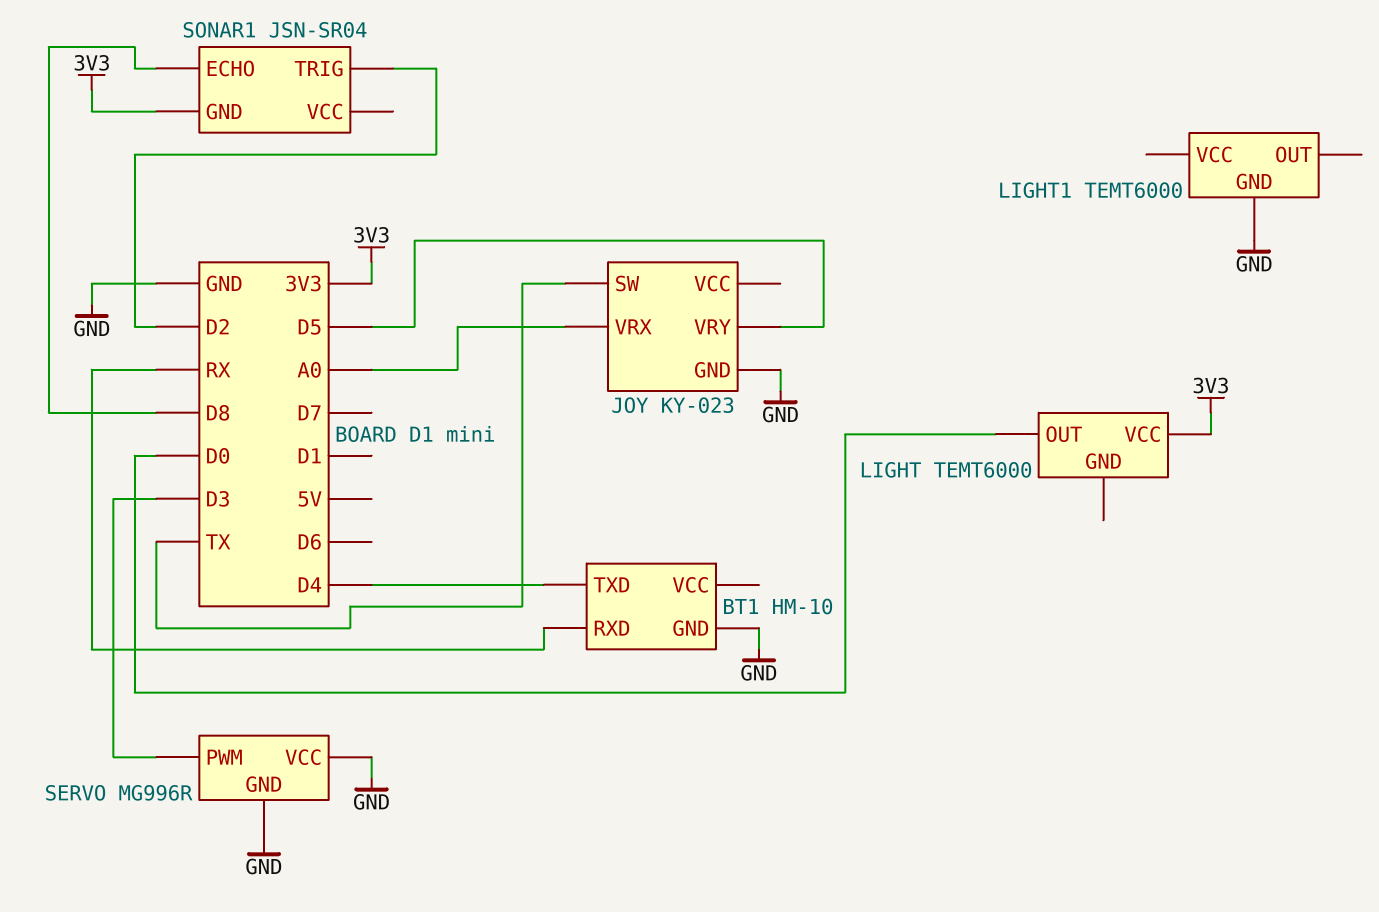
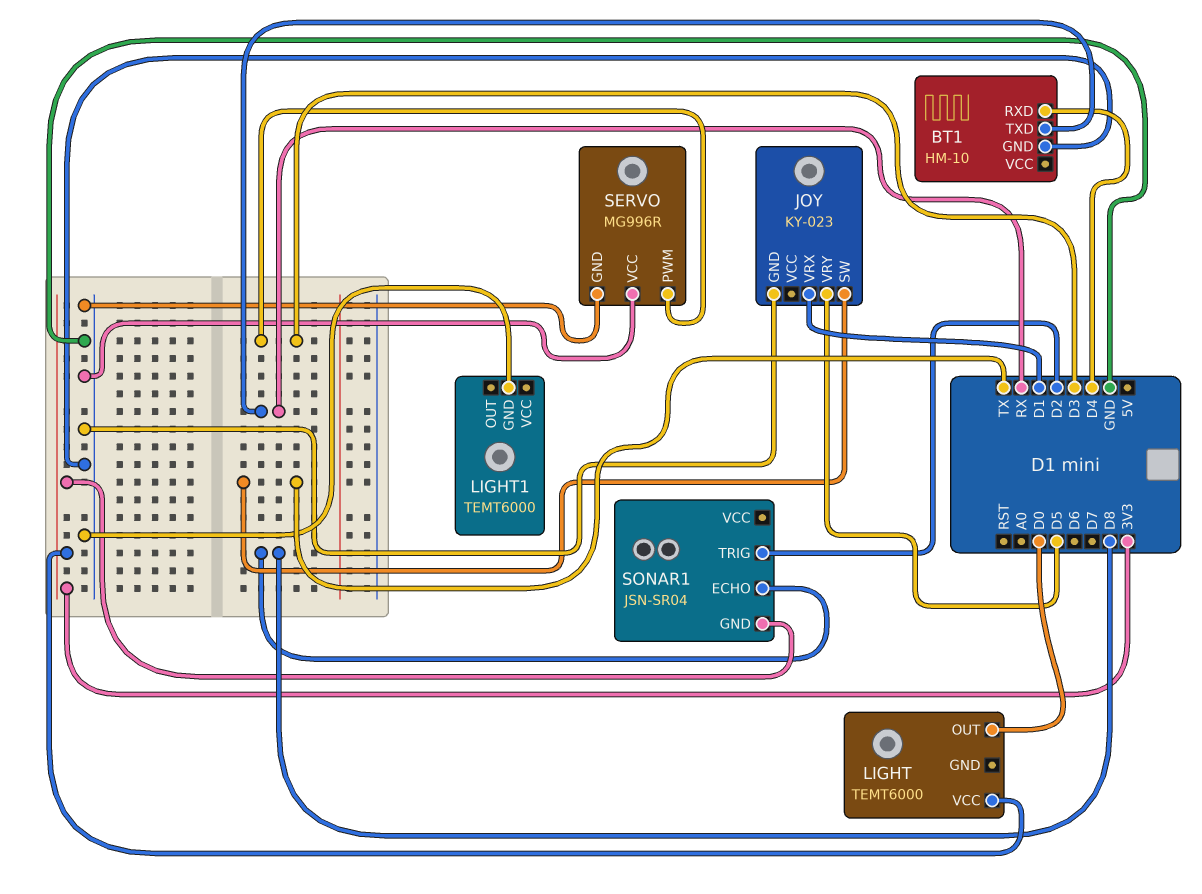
BT1 pin RXD: RX -> D4
BT1 pin TXD: D4 -> RX
JOY pin VRX: A0 -> D1

